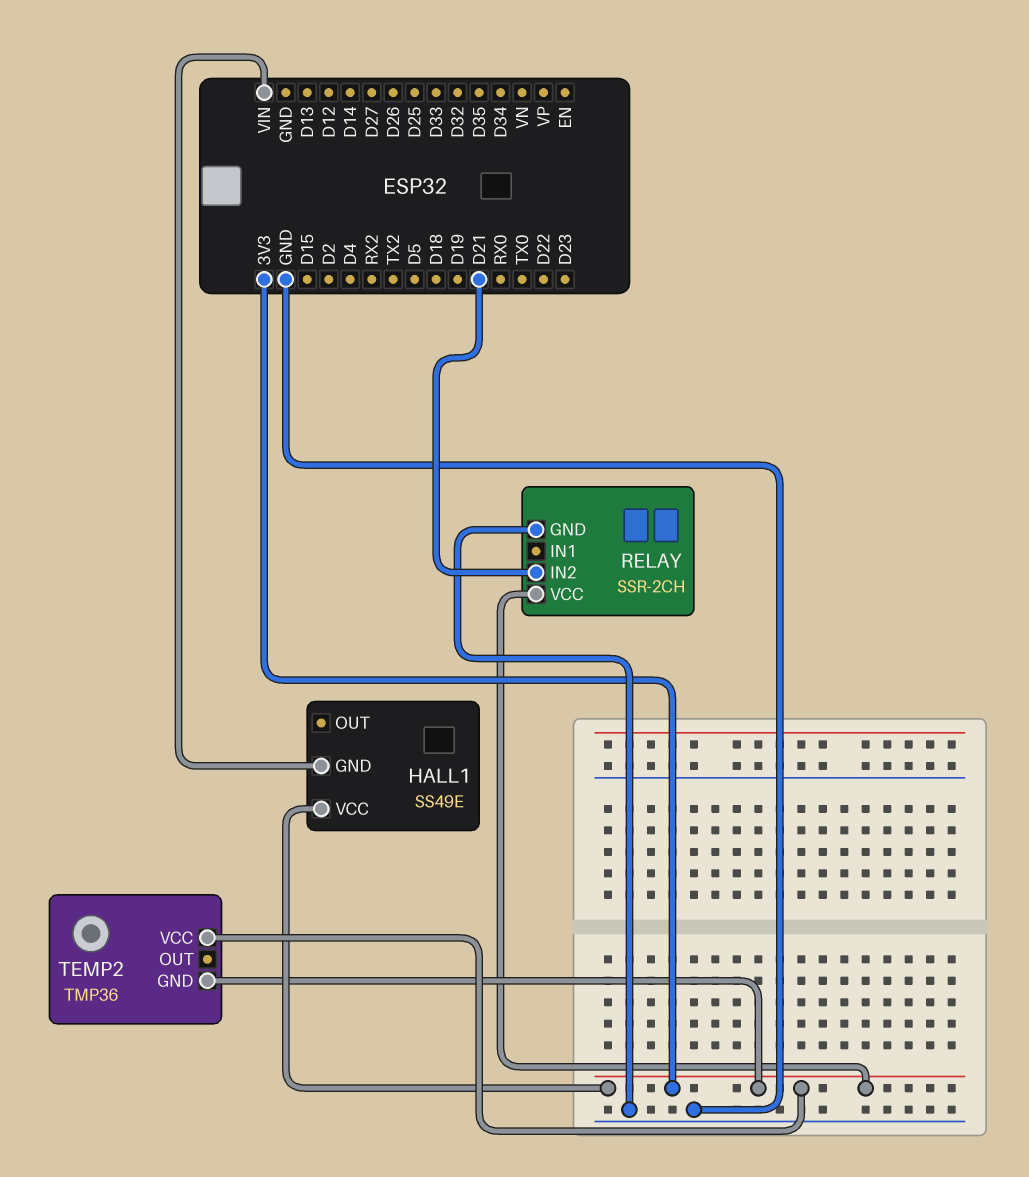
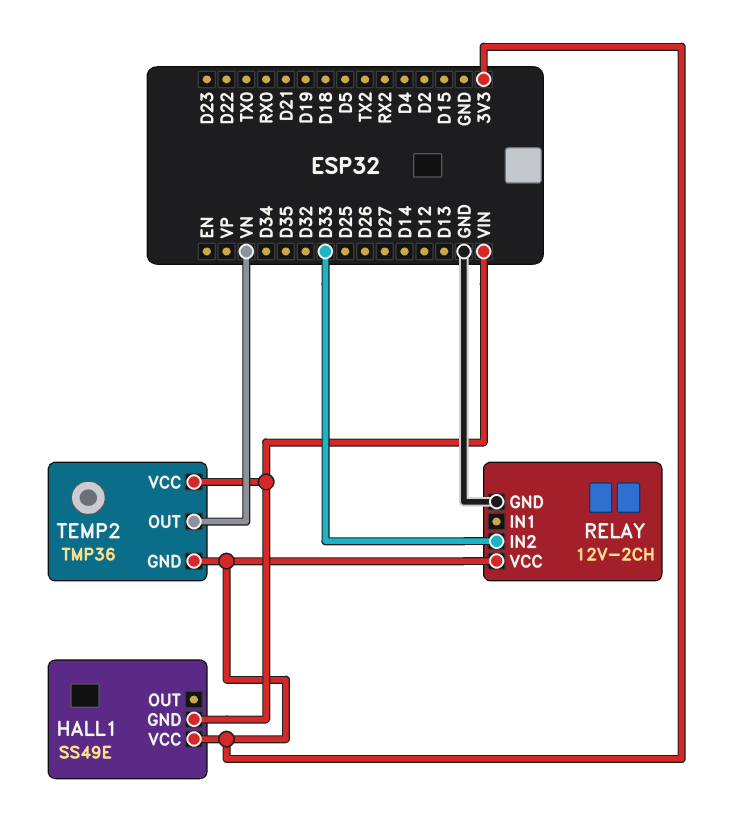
RELAY: SSR-2CH -> 12V-2CH
RELAY pin IN2: D21 -> D33
TEMP2 pin OUT: none -> VN
TEMP2 pin VCC: 3V3 -> VIN

